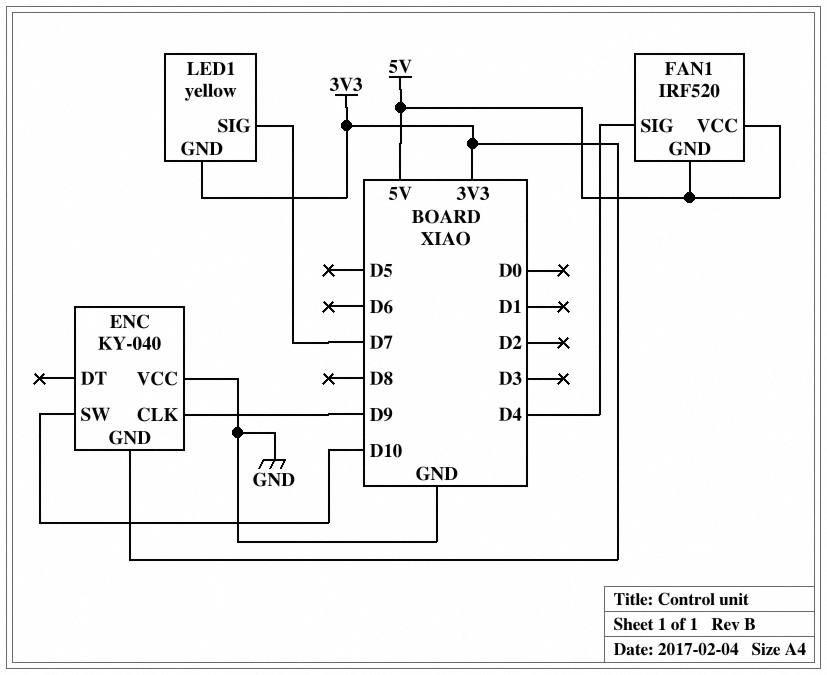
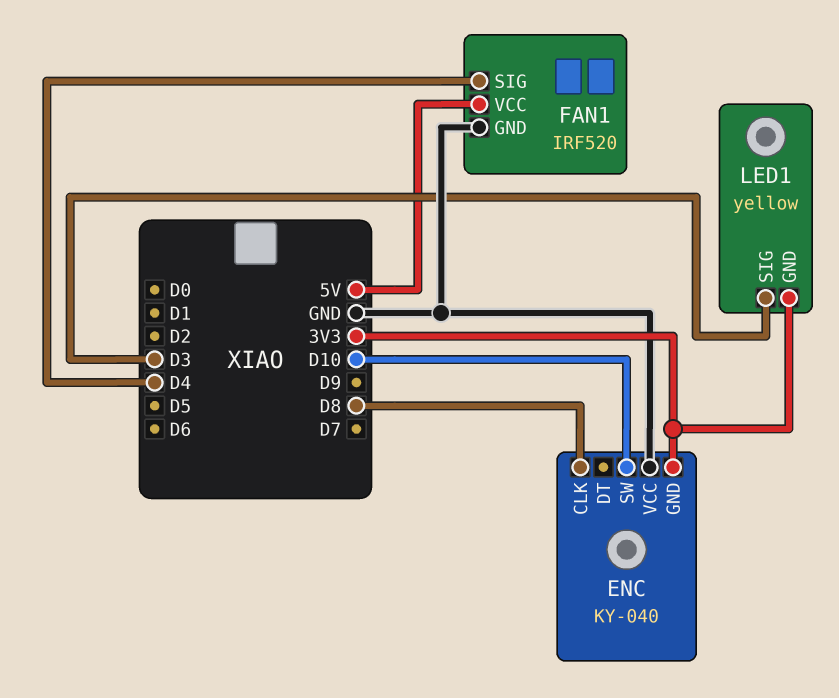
ENC pin CLK: D9 -> D8
FAN1 pin GND: 5V -> GND
LED1 pin SIG: D7 -> D3

